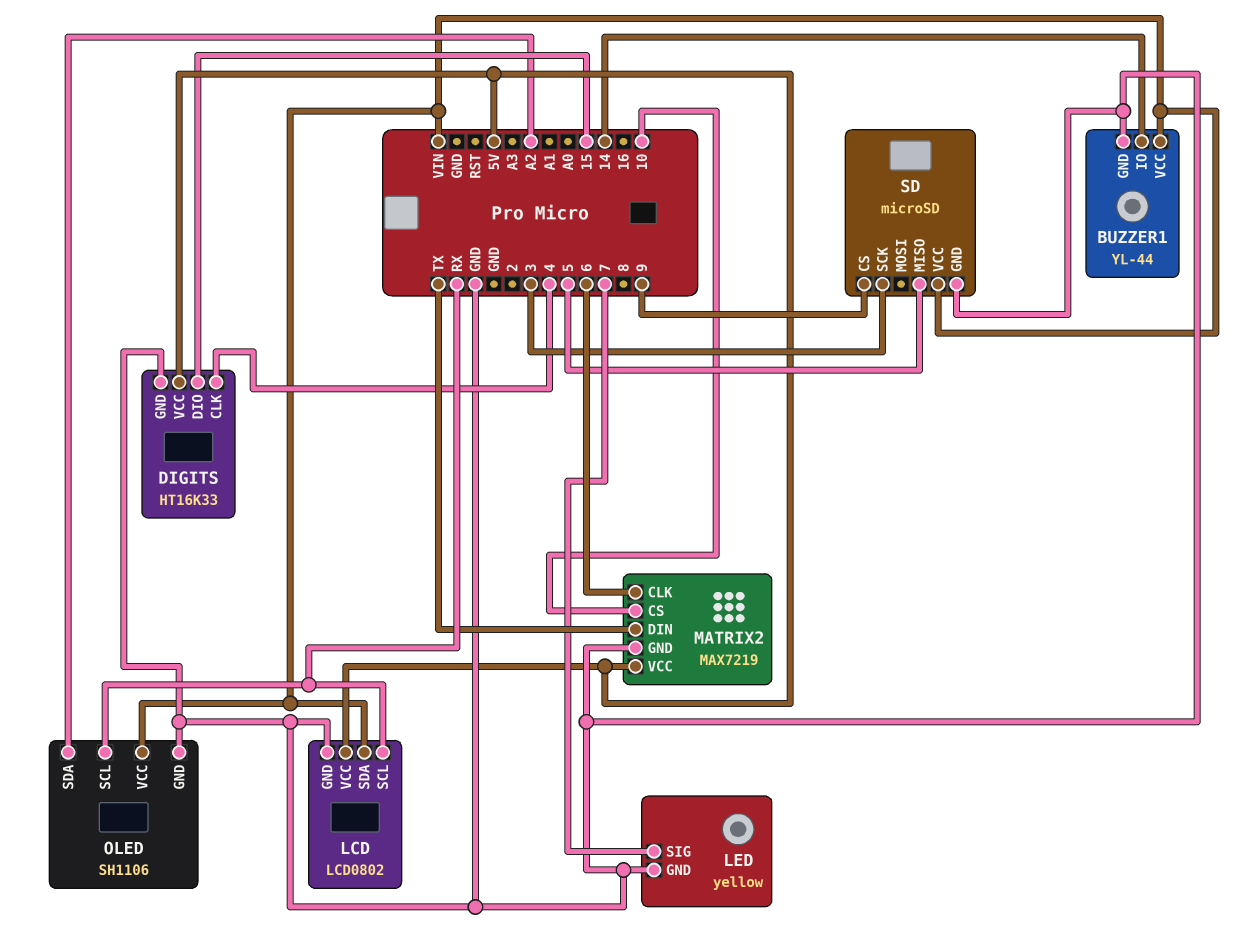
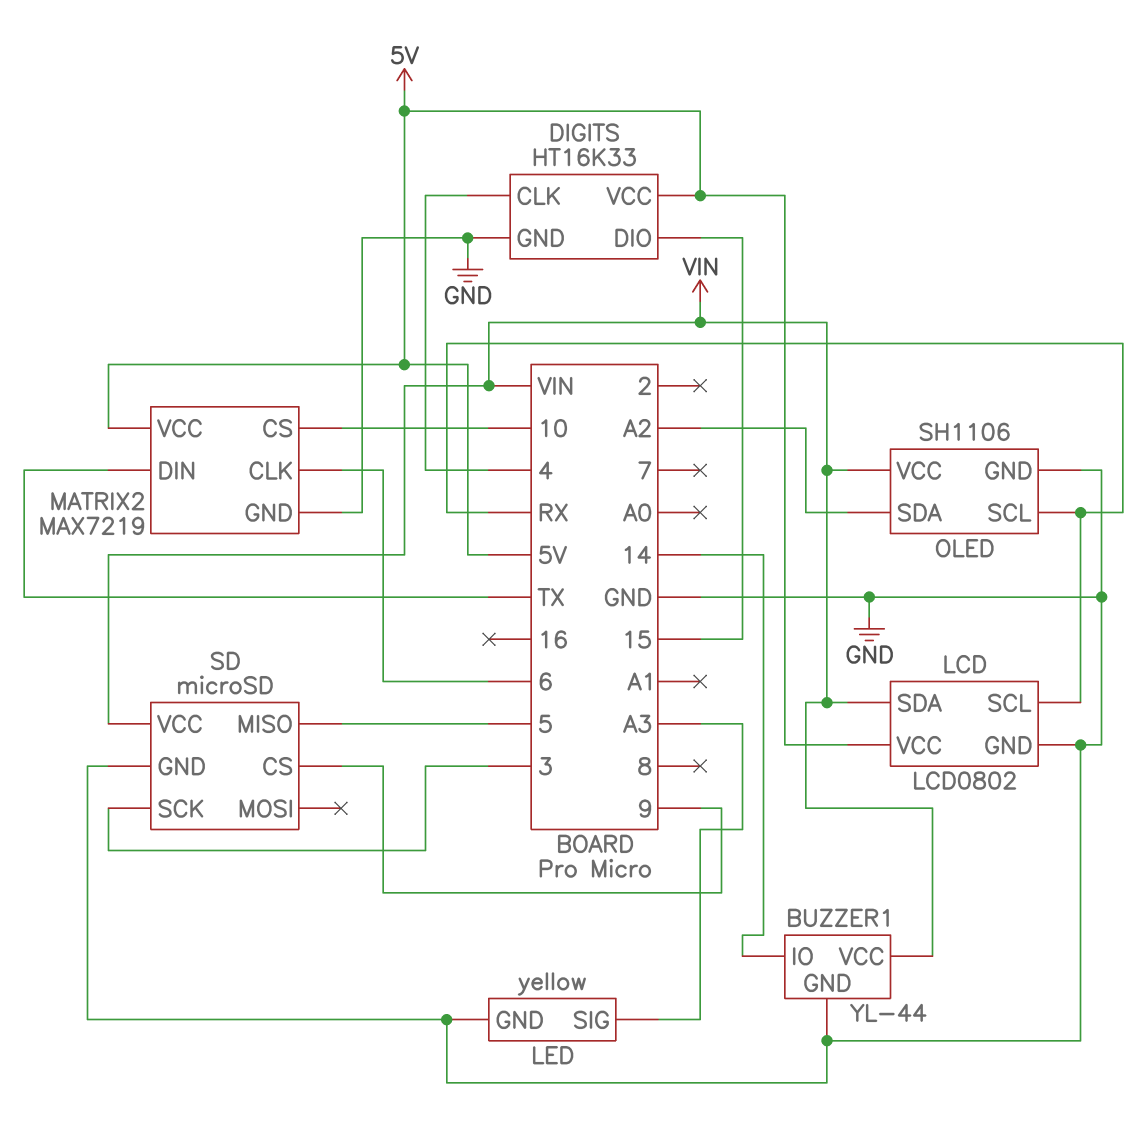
LED pin SIG: 7 -> A3

